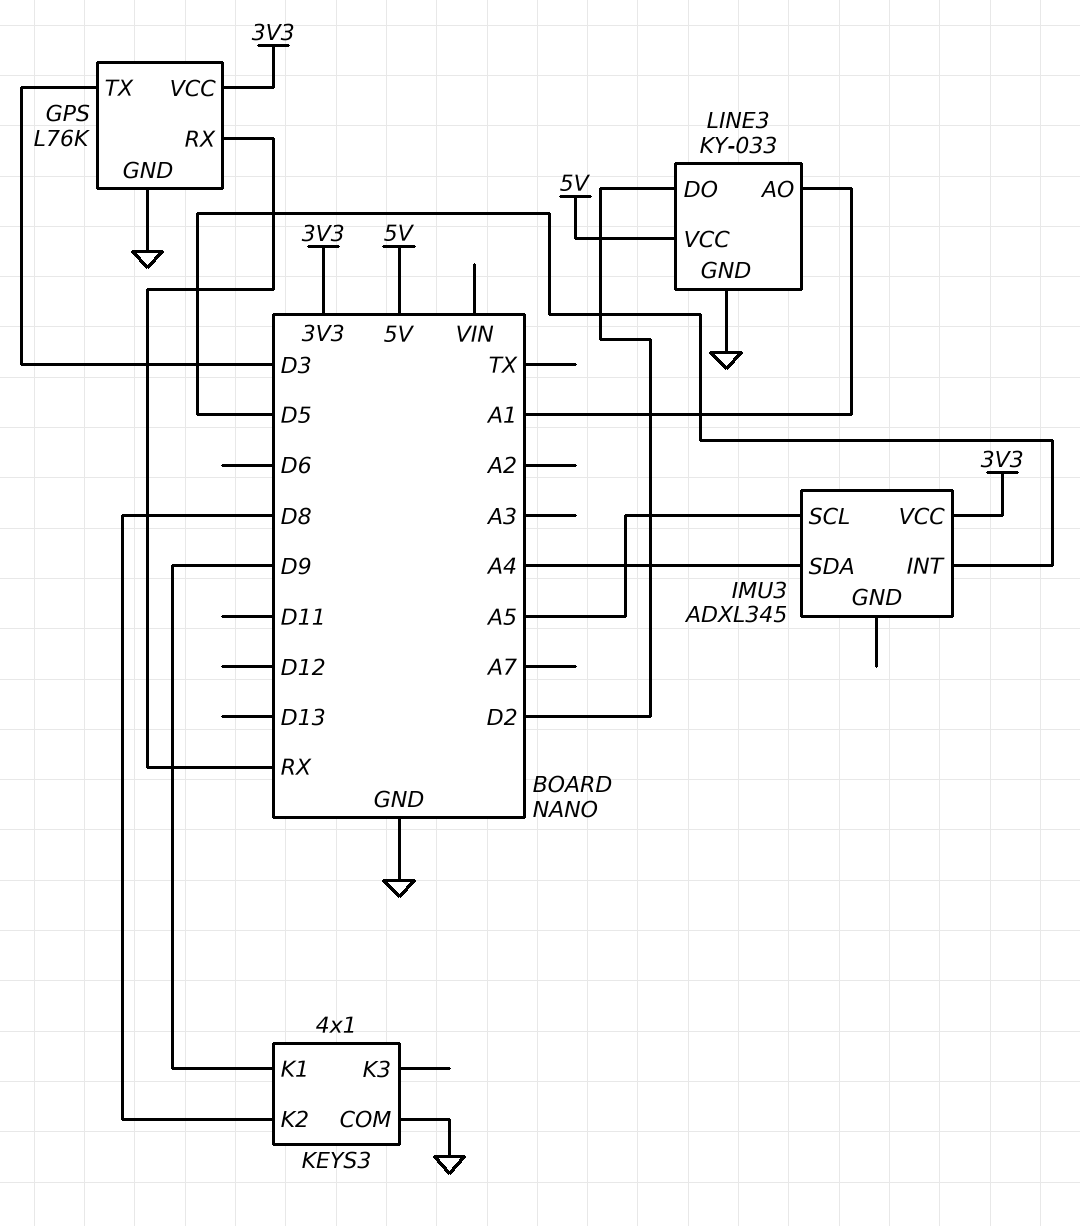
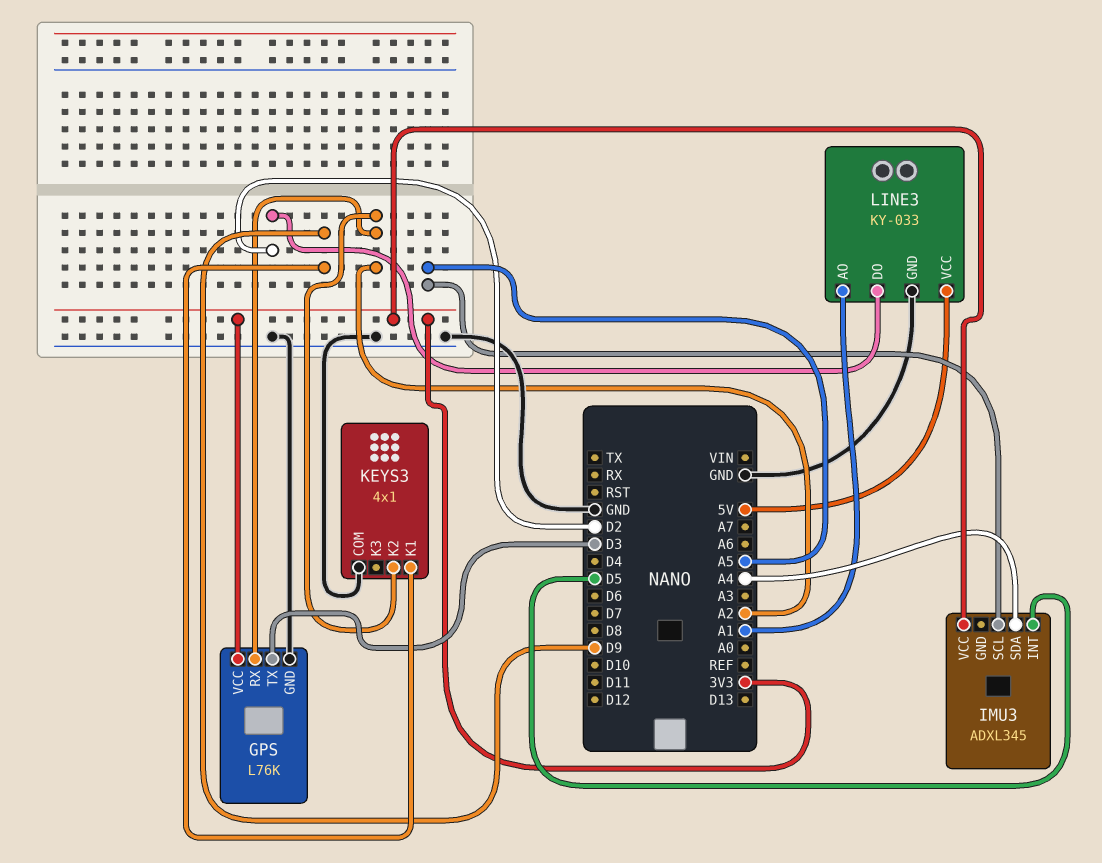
GPS pin RX: RX -> A2
KEYS3 pin K2: D8 -> A2

